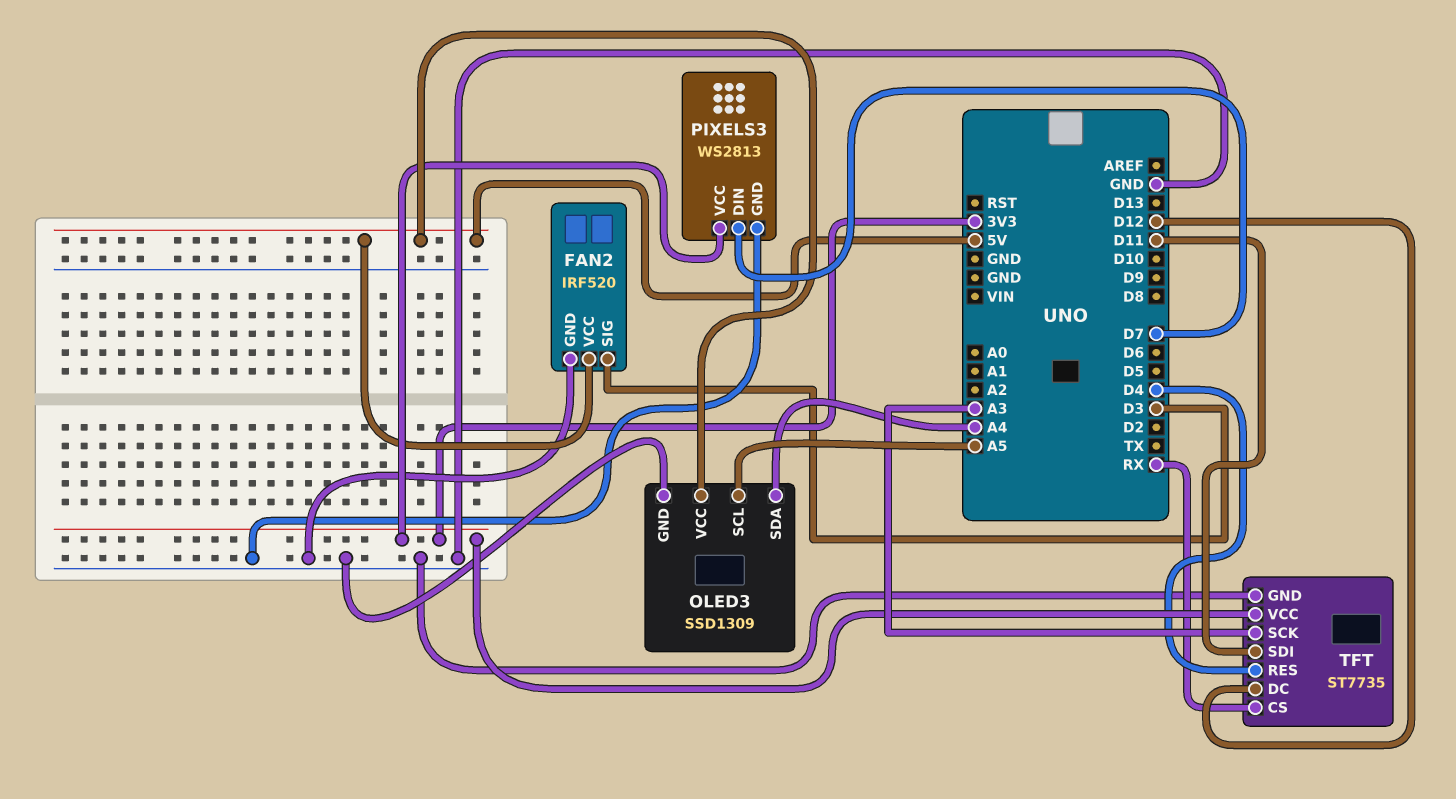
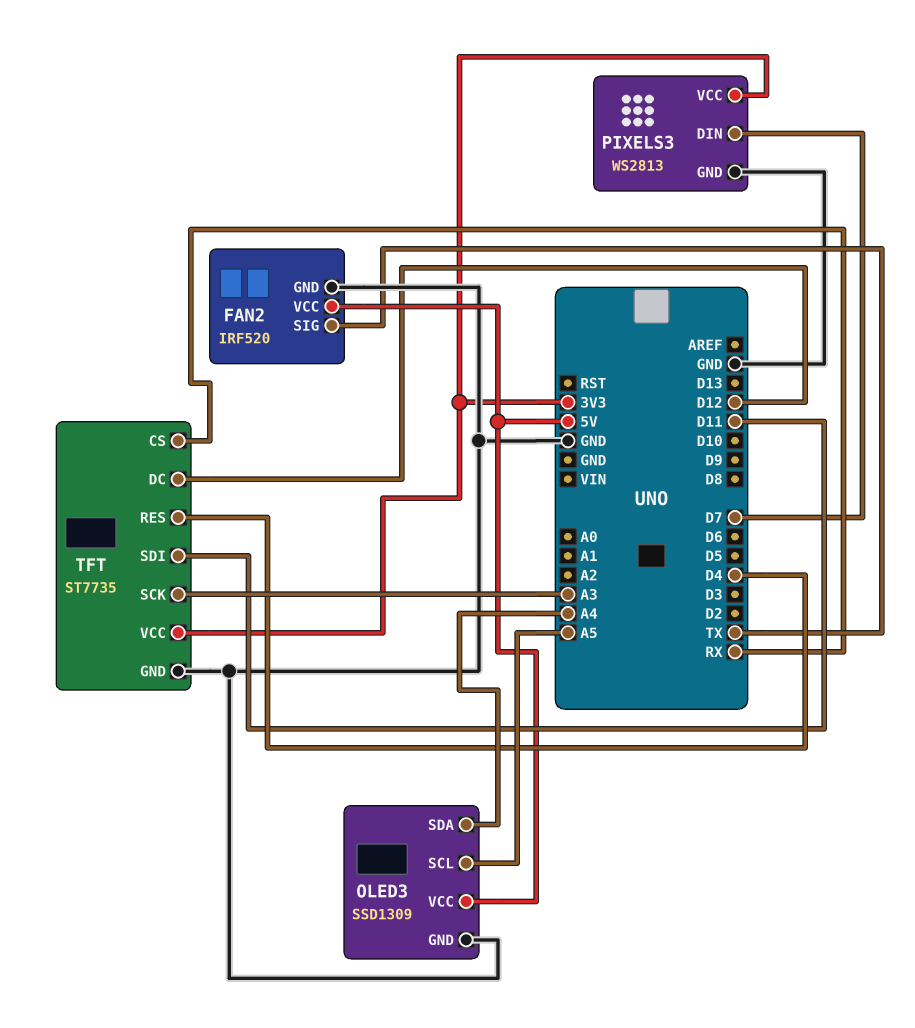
FAN2 pin SIG: D3 -> TX

